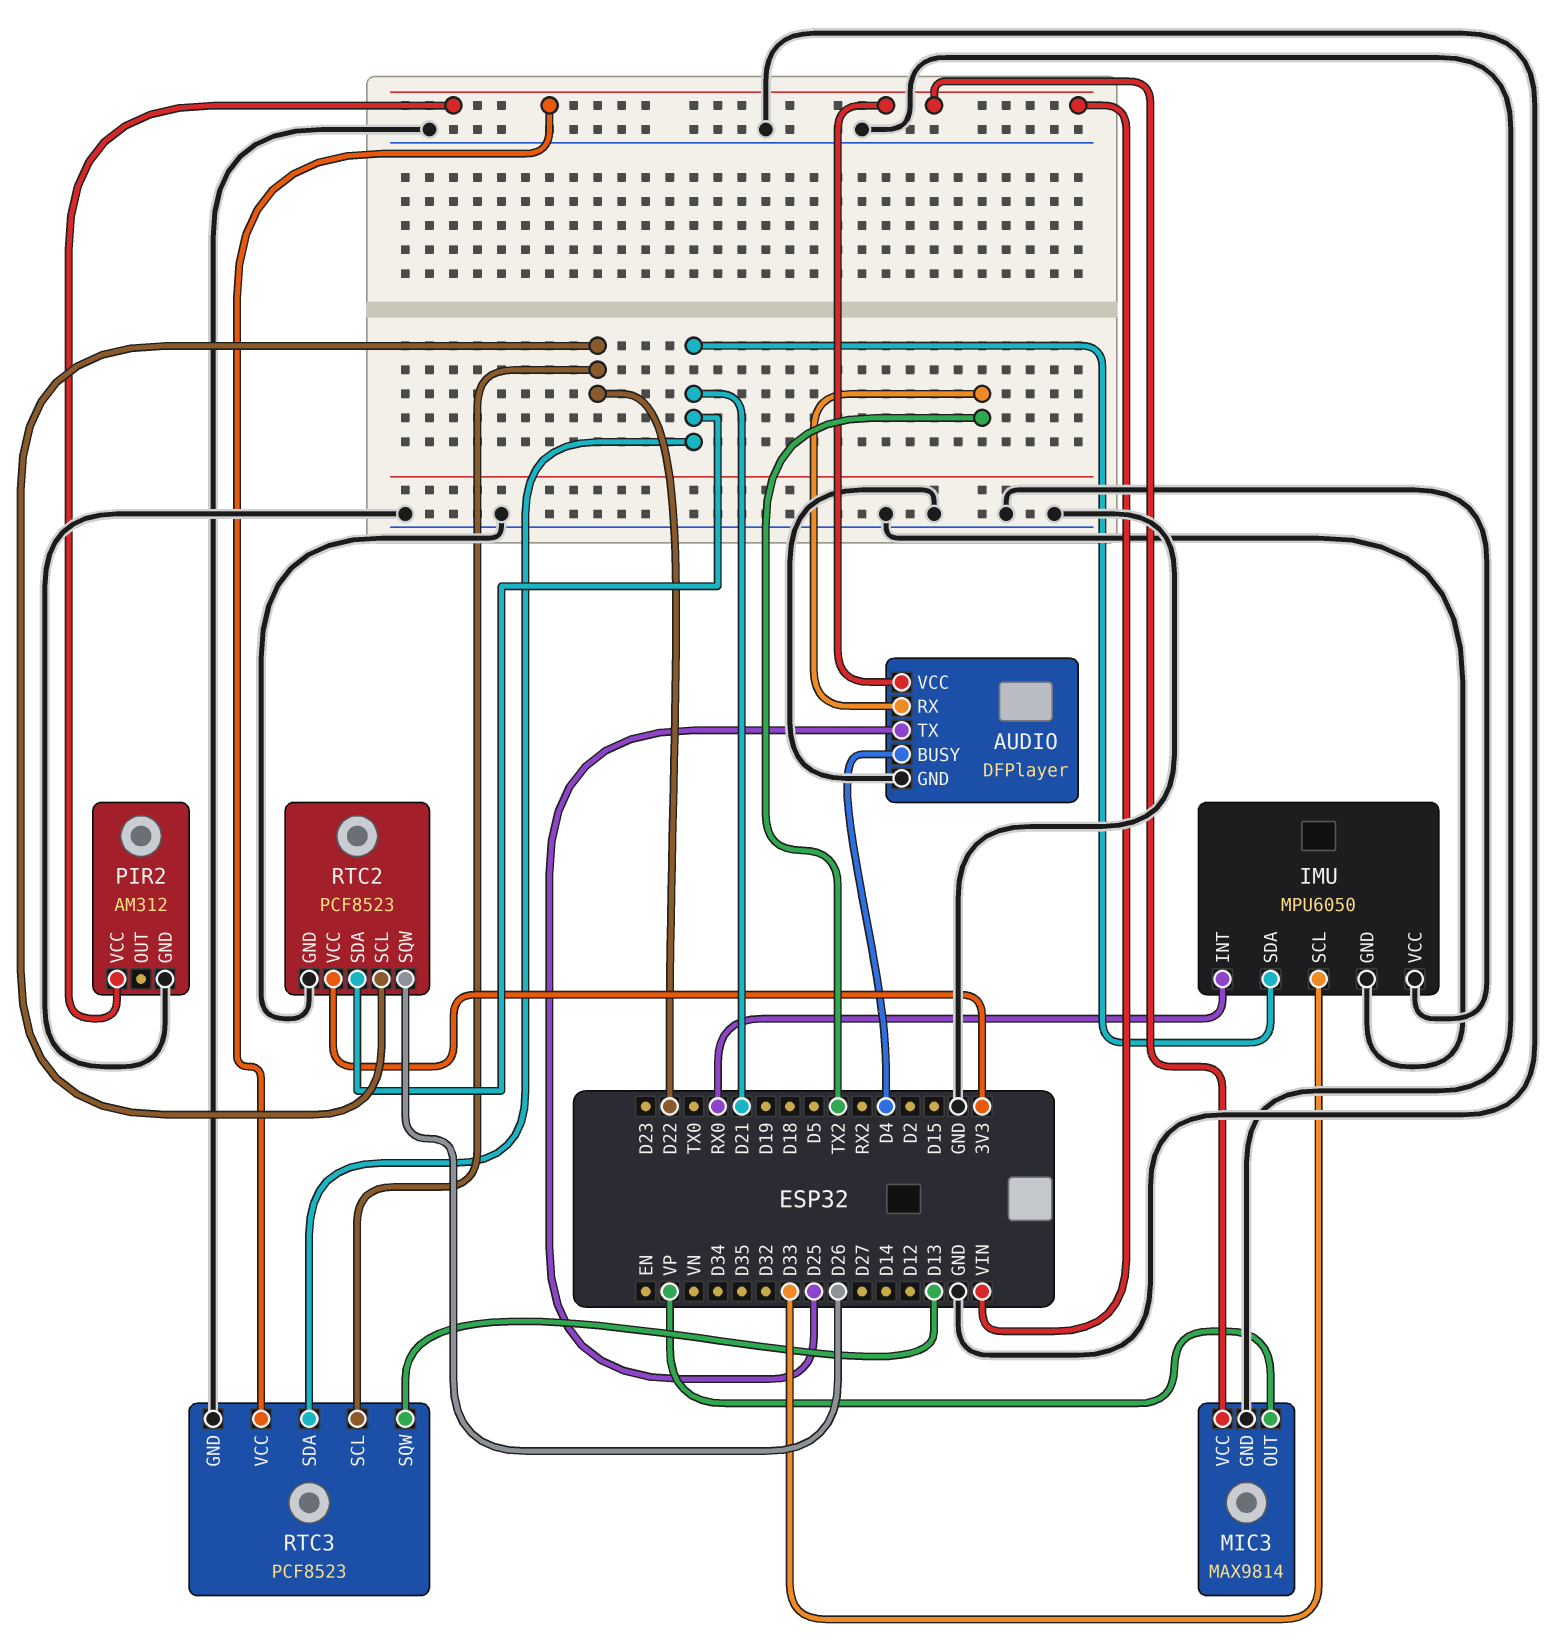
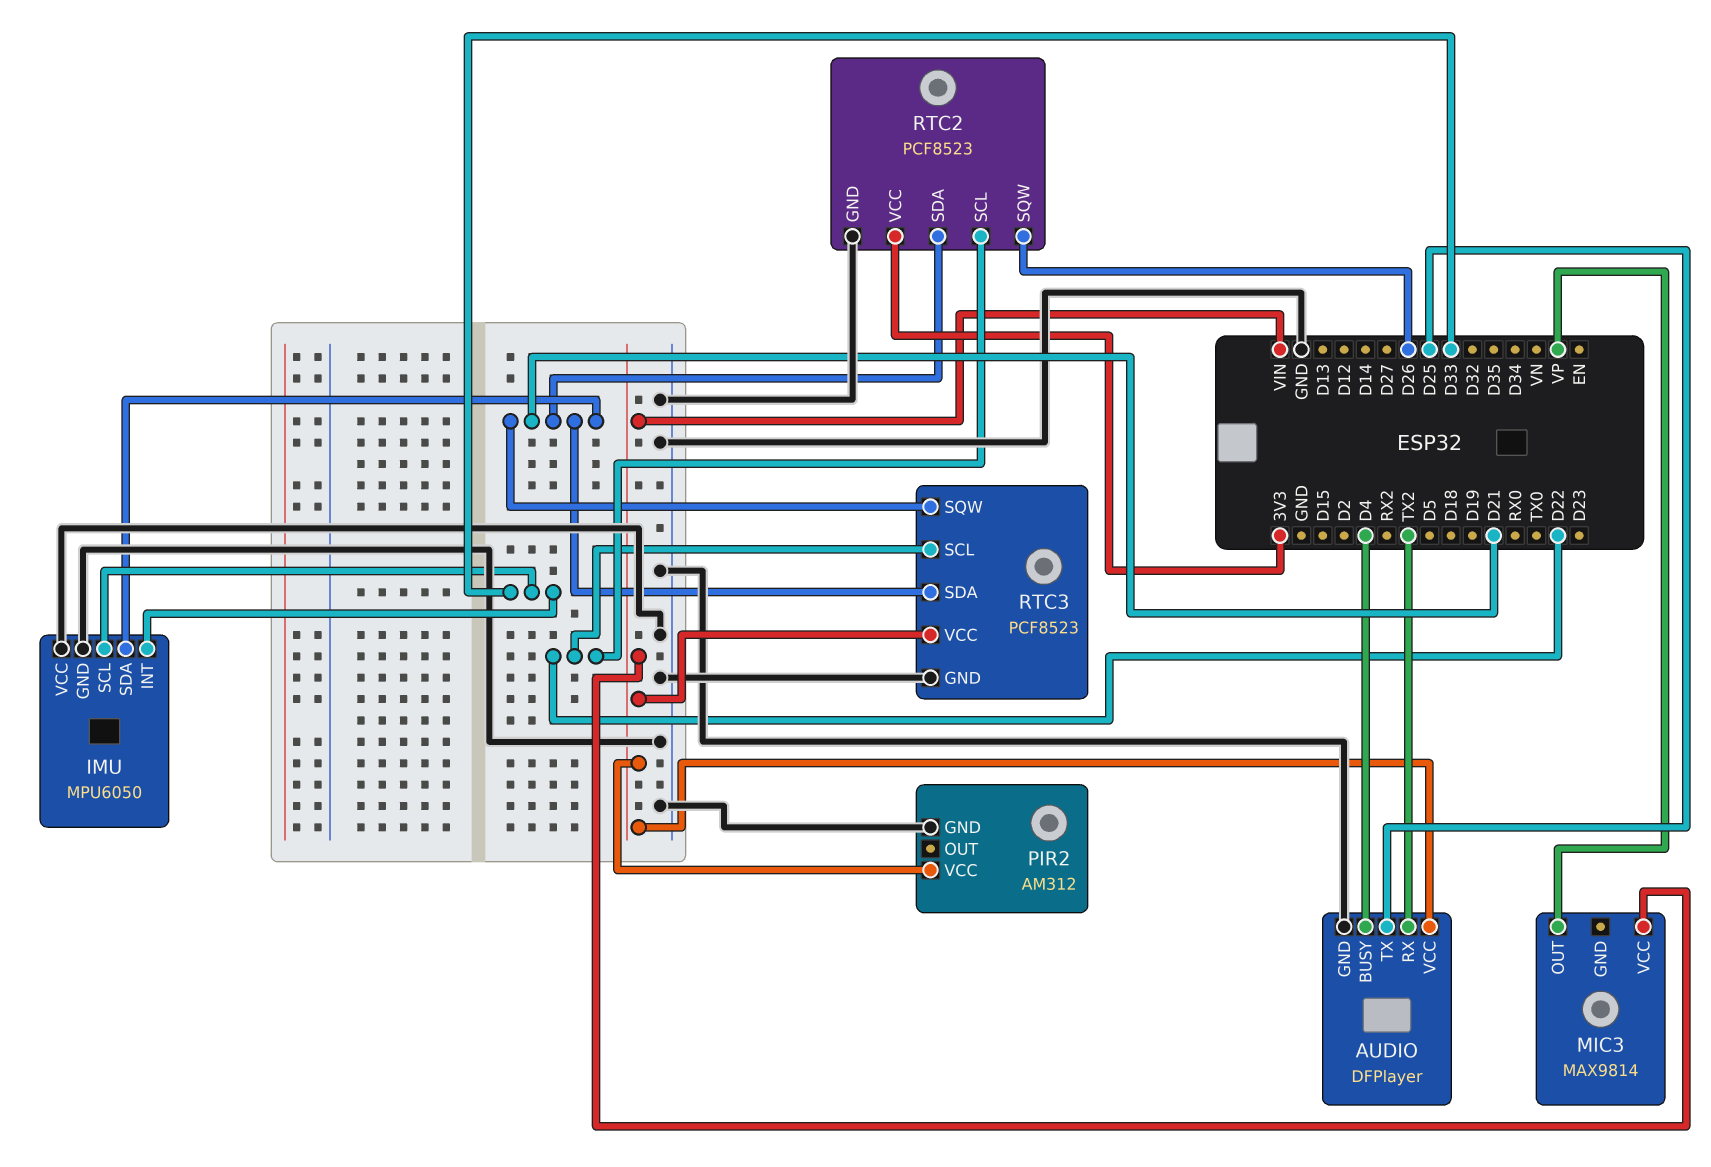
IMU pin INT: RX0 -> D33
MIC3 pin GND: GND -> none
RTC3 pin SQW: D13 -> D21

